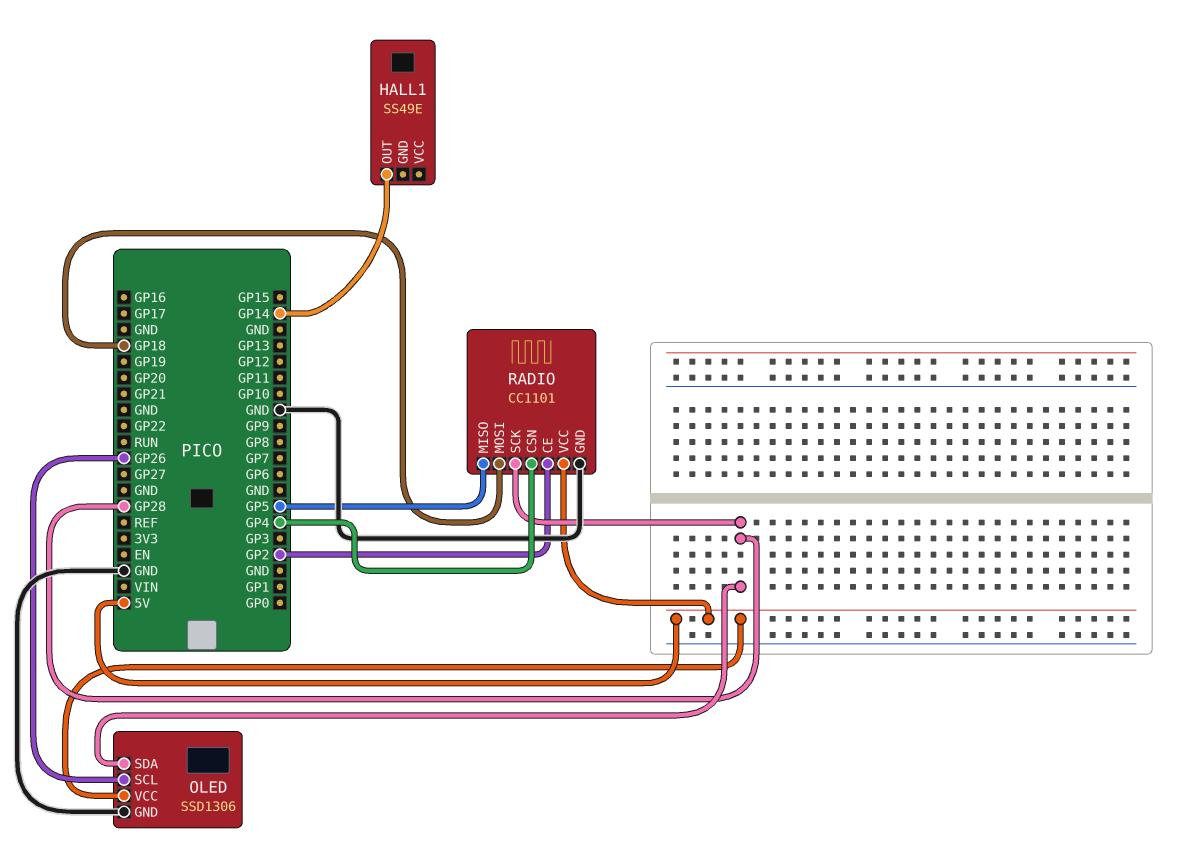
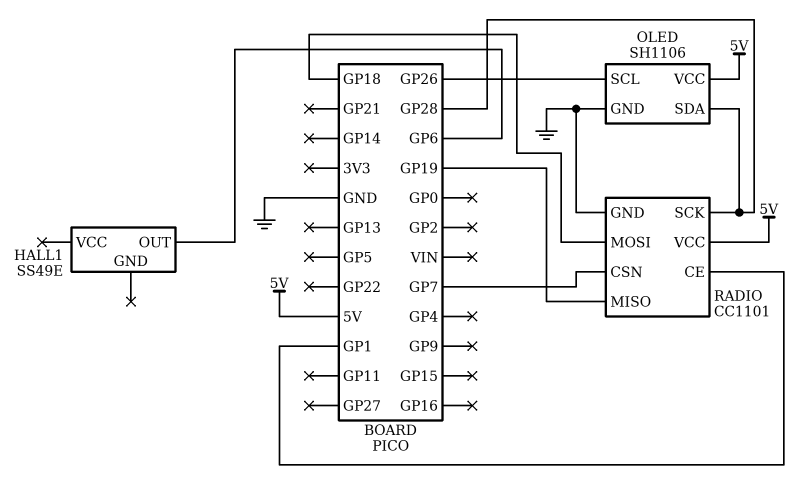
HALL1 pin OUT: GP14 -> GP6
OLED: SSD1306 -> SH1106
RADIO pin CE: GP2 -> GP1
RADIO pin CSN: GP4 -> GP7
RADIO pin MISO: GP5 -> GP19

